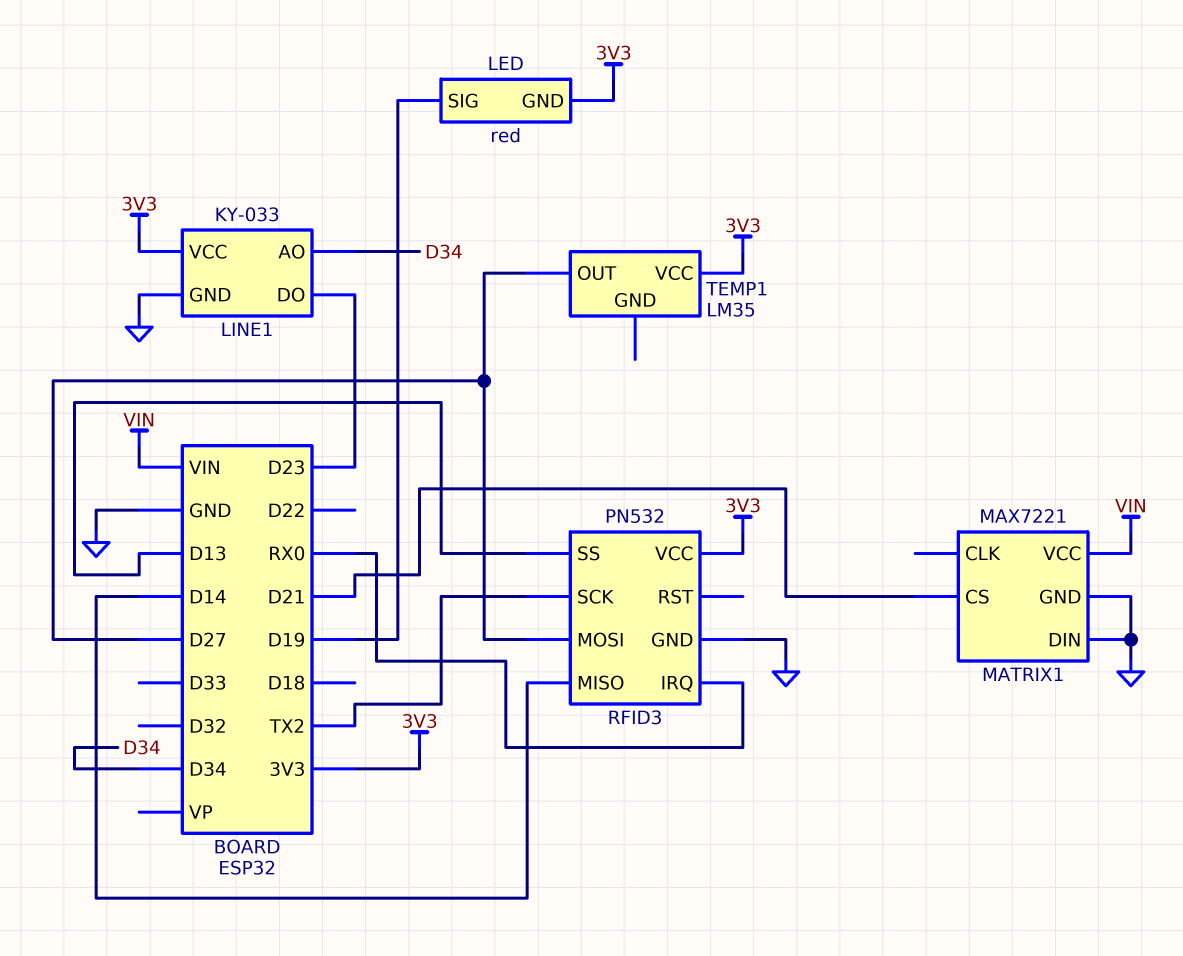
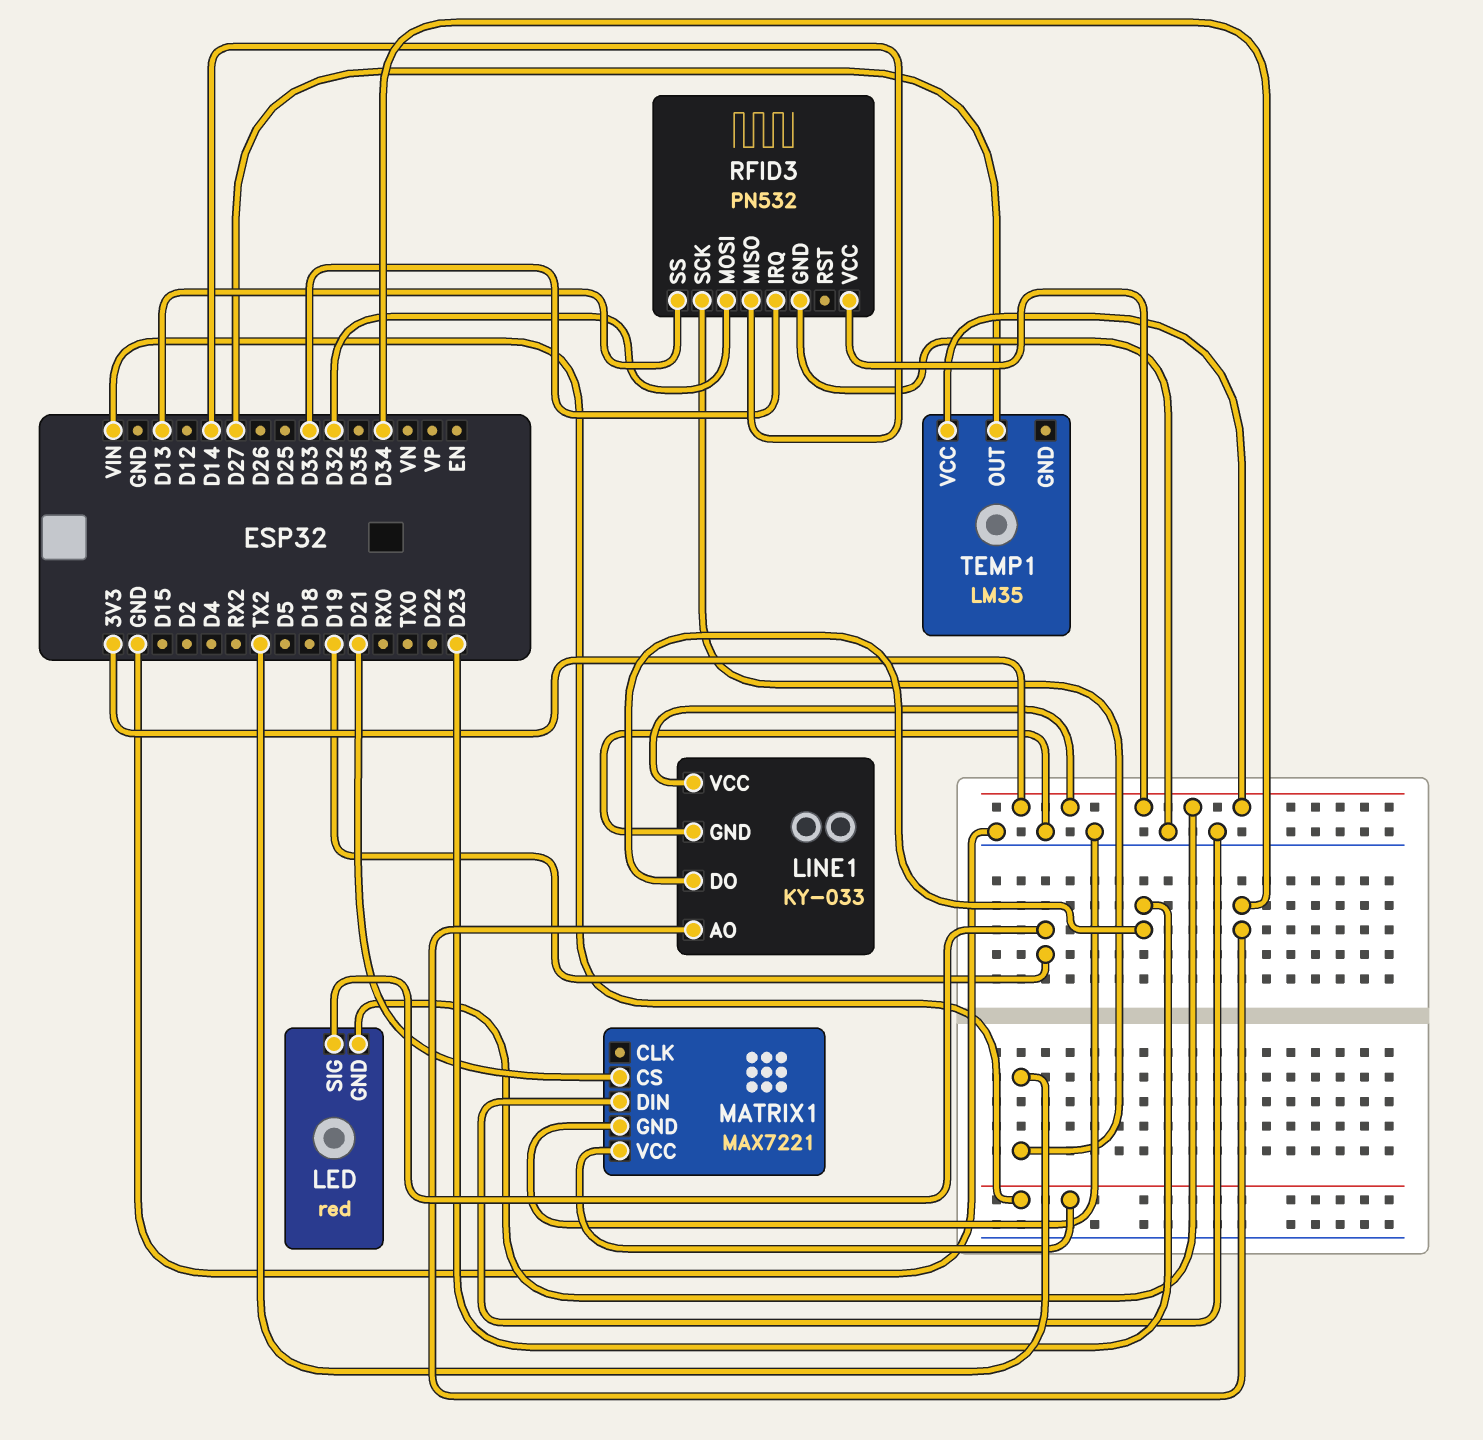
RFID3 pin IRQ: RX0 -> D33
RFID3 pin MOSI: D27 -> D32

